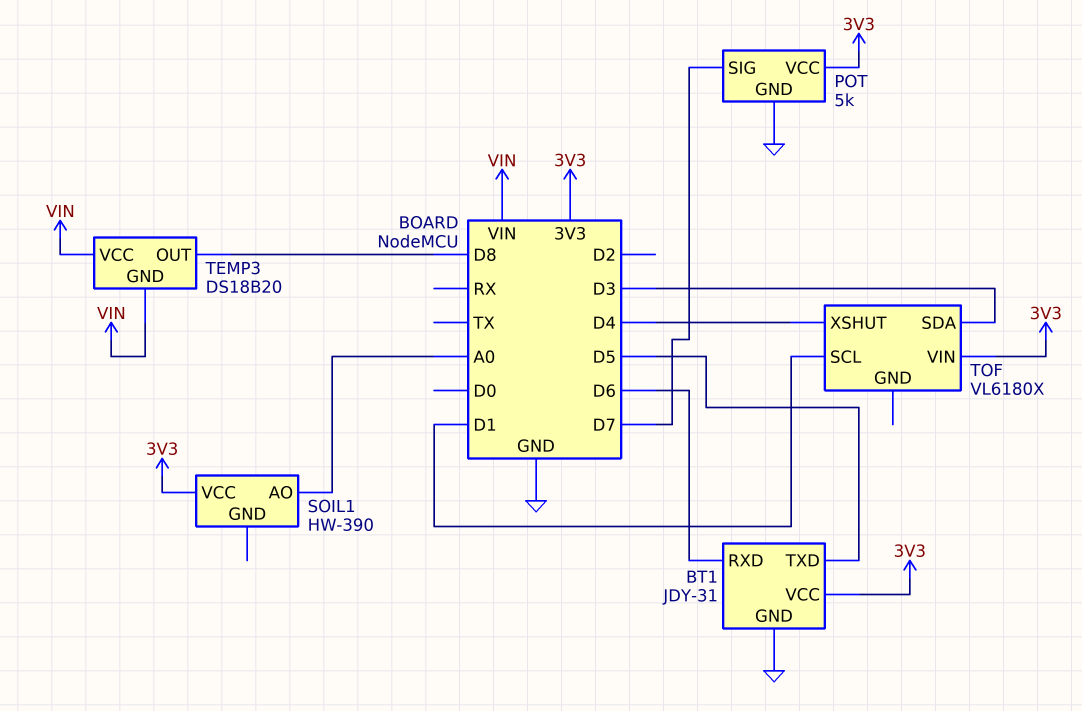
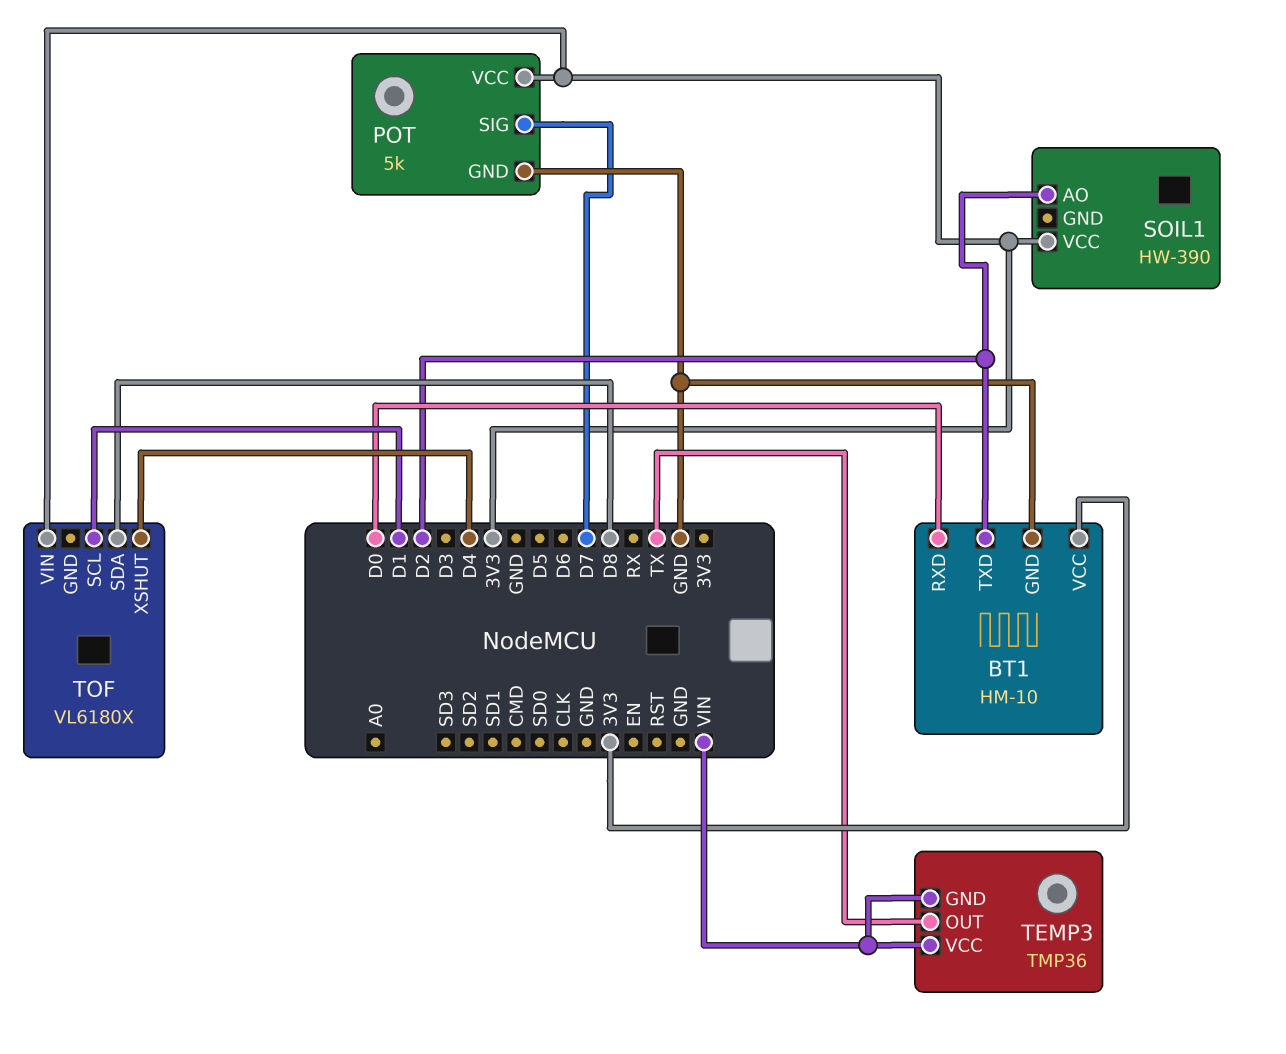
BT1: JDY-31 -> HM-10
BT1 pin RXD: D6 -> D0
BT1 pin TXD: D5 -> D2
SOIL1 pin AO: A0 -> D2
TEMP3: DS18B20 -> TMP36
TEMP3 pin OUT: D8 -> TX
TOF pin SDA: D3 -> D8

